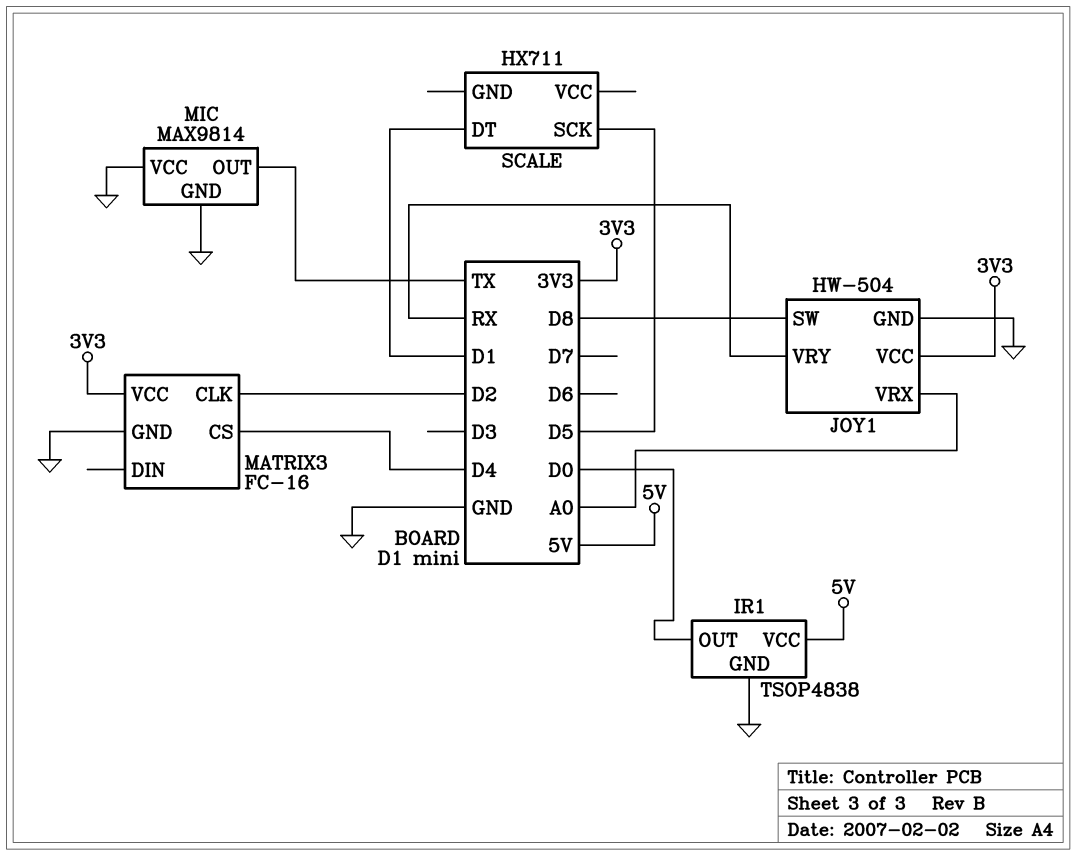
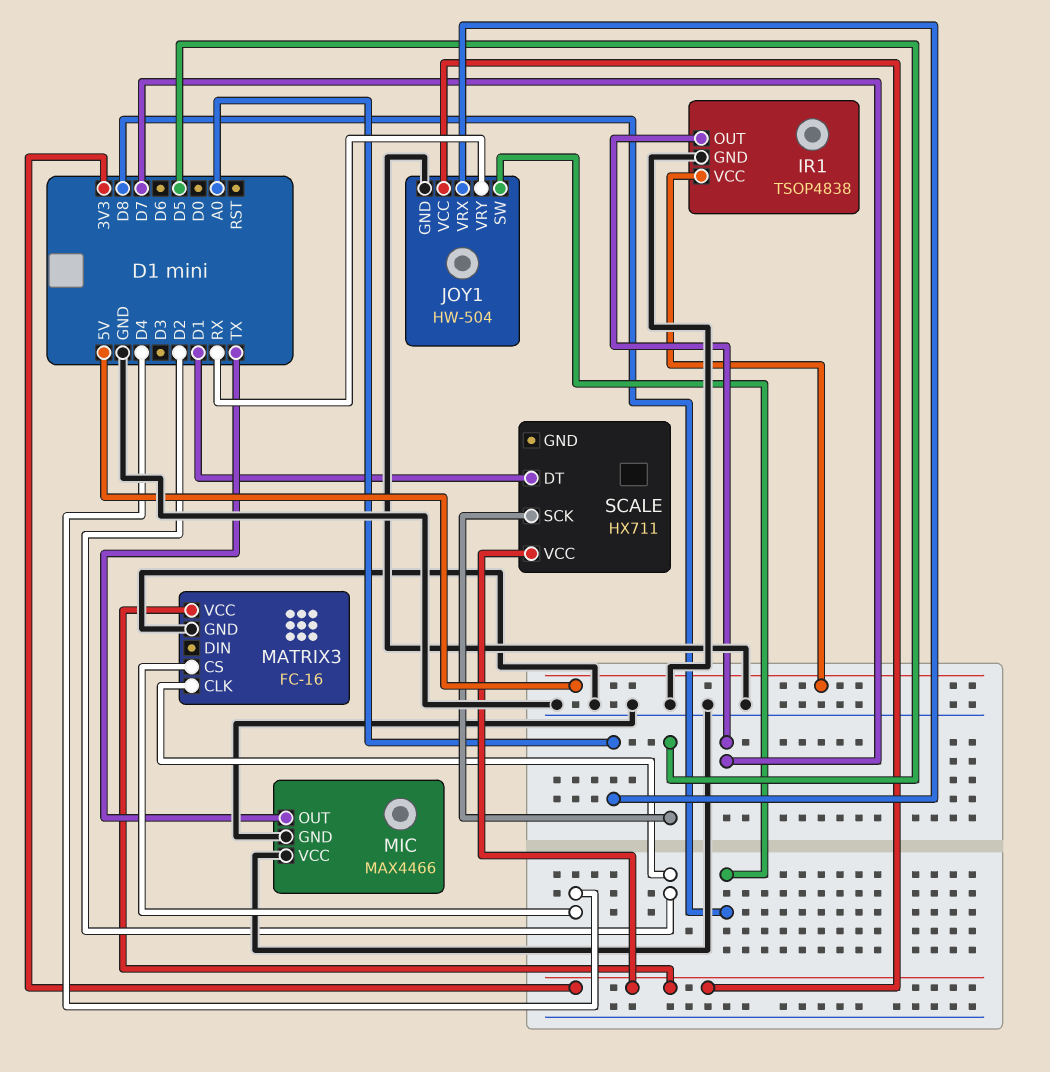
IR1 pin OUT: D0 -> D7
MIC: MAX9814 -> MAX4466
SCALE pin VCC: none -> 3V3

